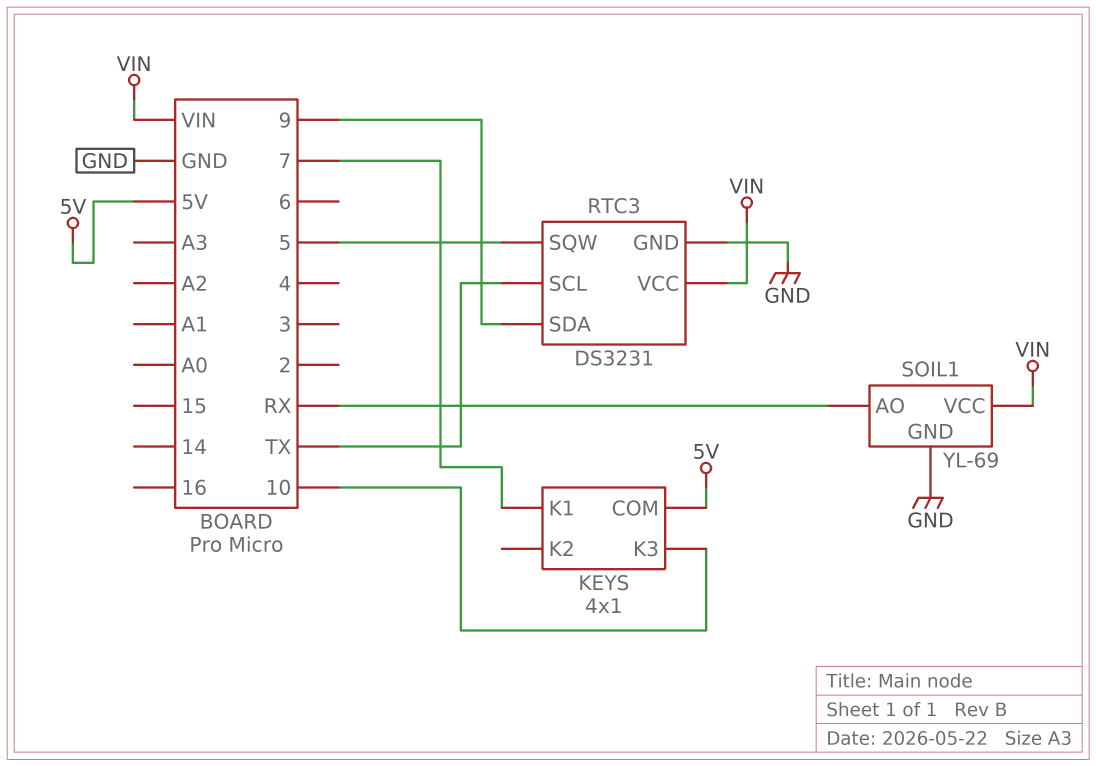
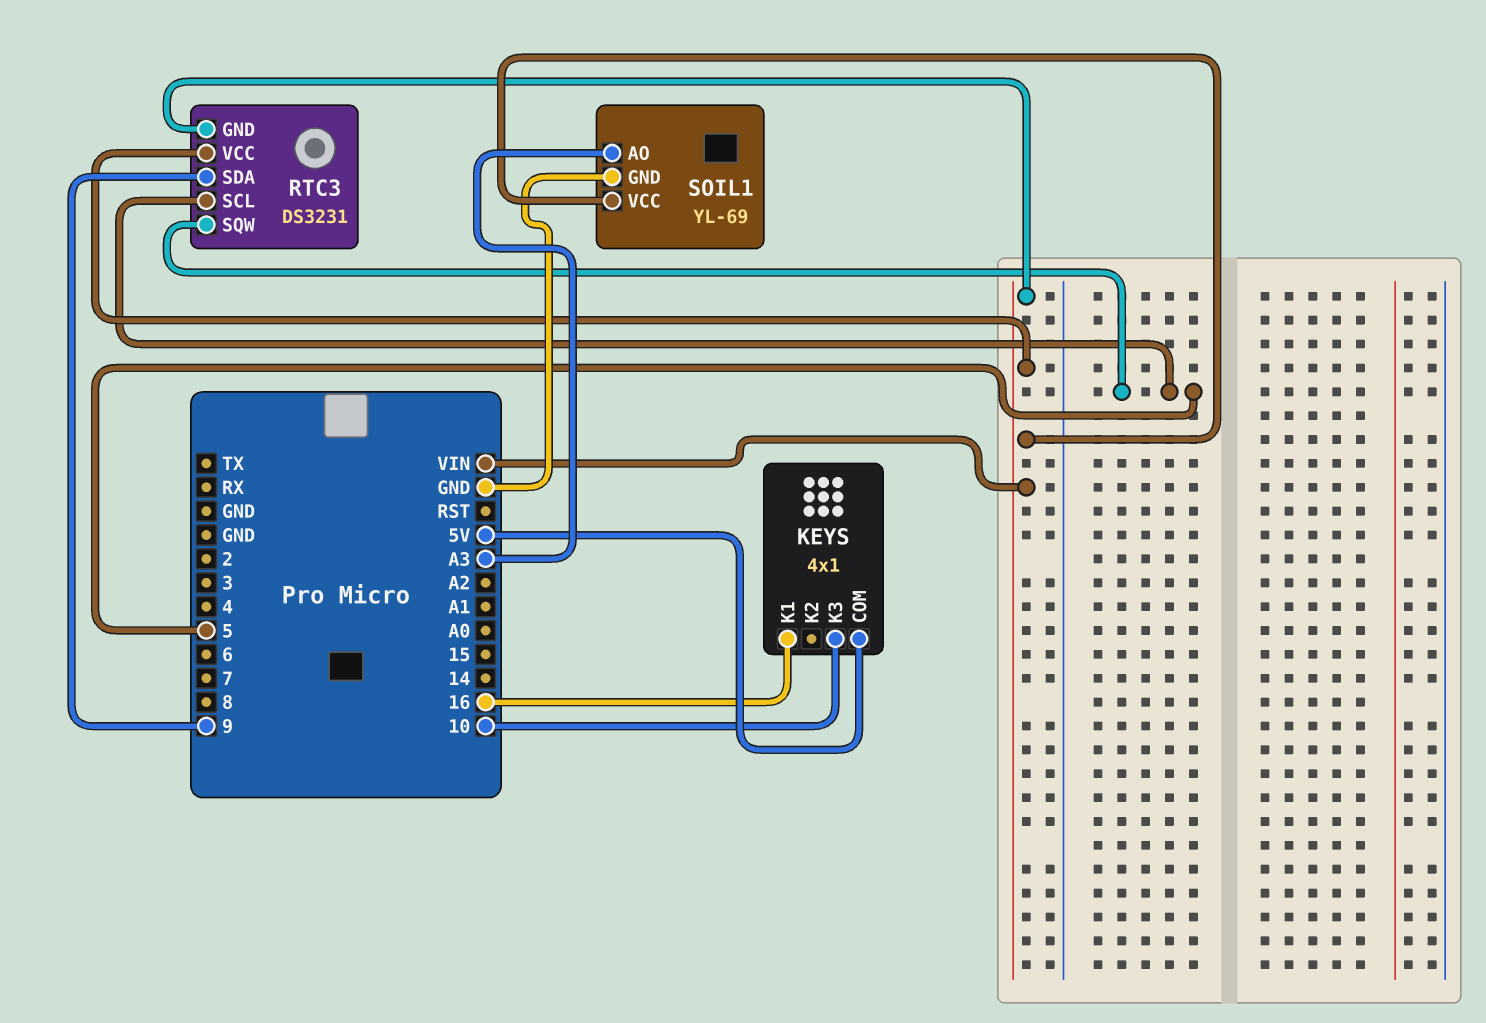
KEYS pin K1: 7 -> 16
RTC3 pin GND: GND -> VIN
RTC3 pin SCL: TX -> 5
SOIL1 pin AO: RX -> A3

